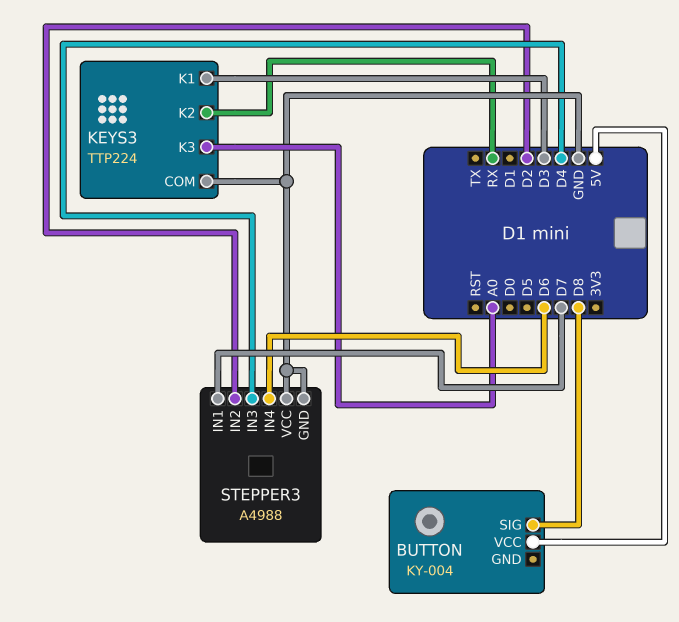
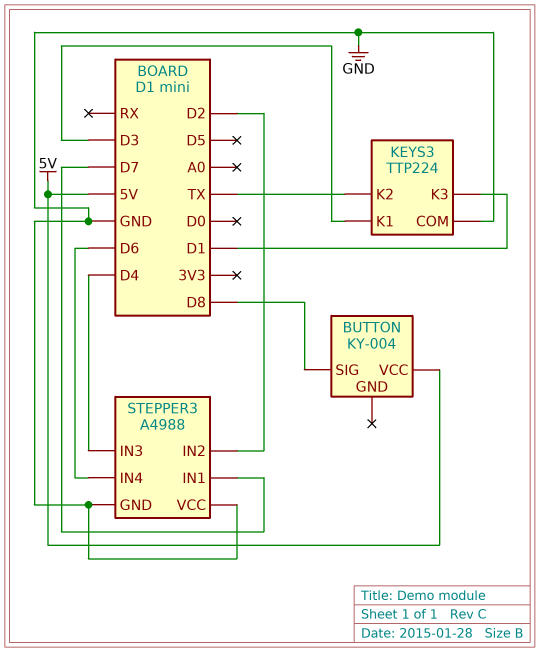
KEYS3 pin K2: RX -> TX
KEYS3 pin K3: A0 -> D1

